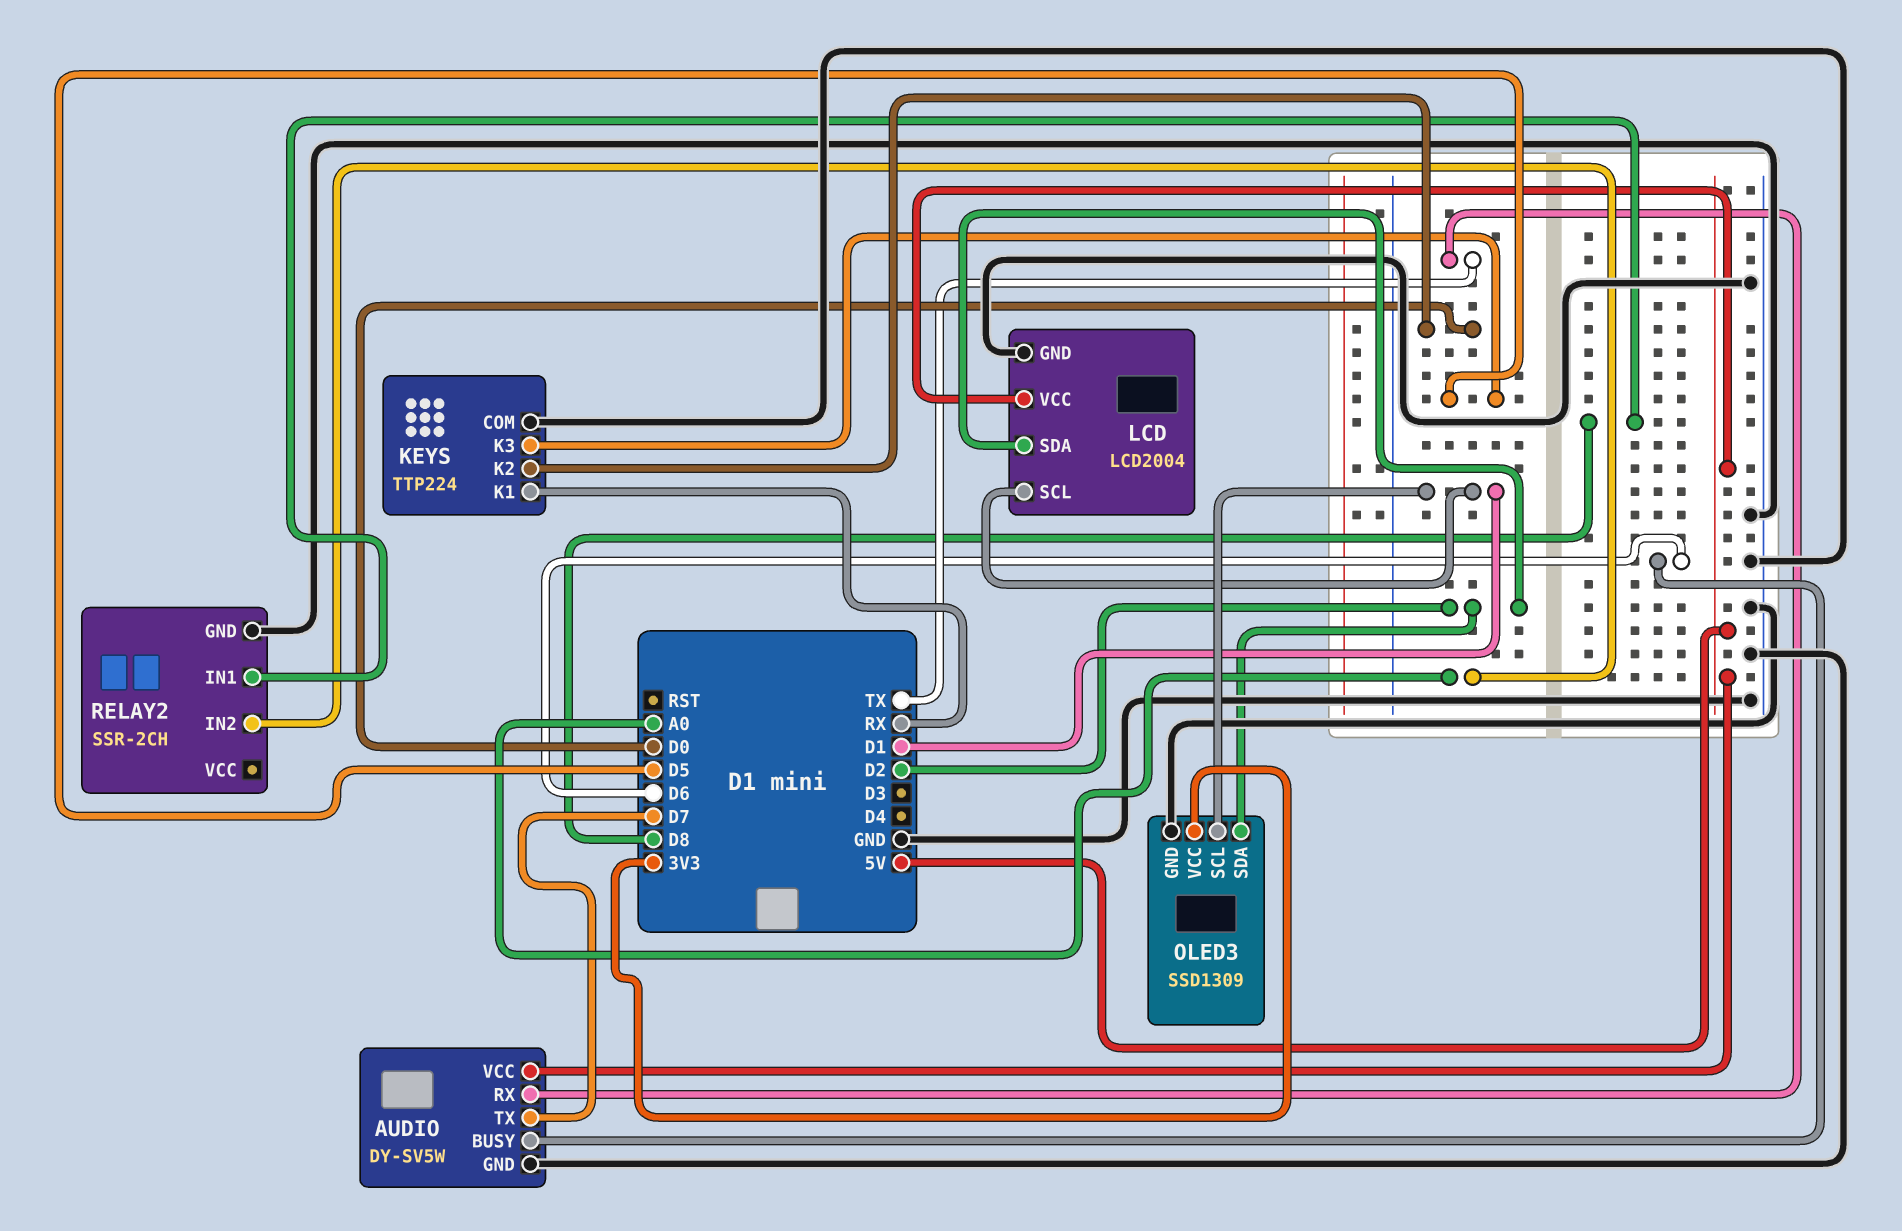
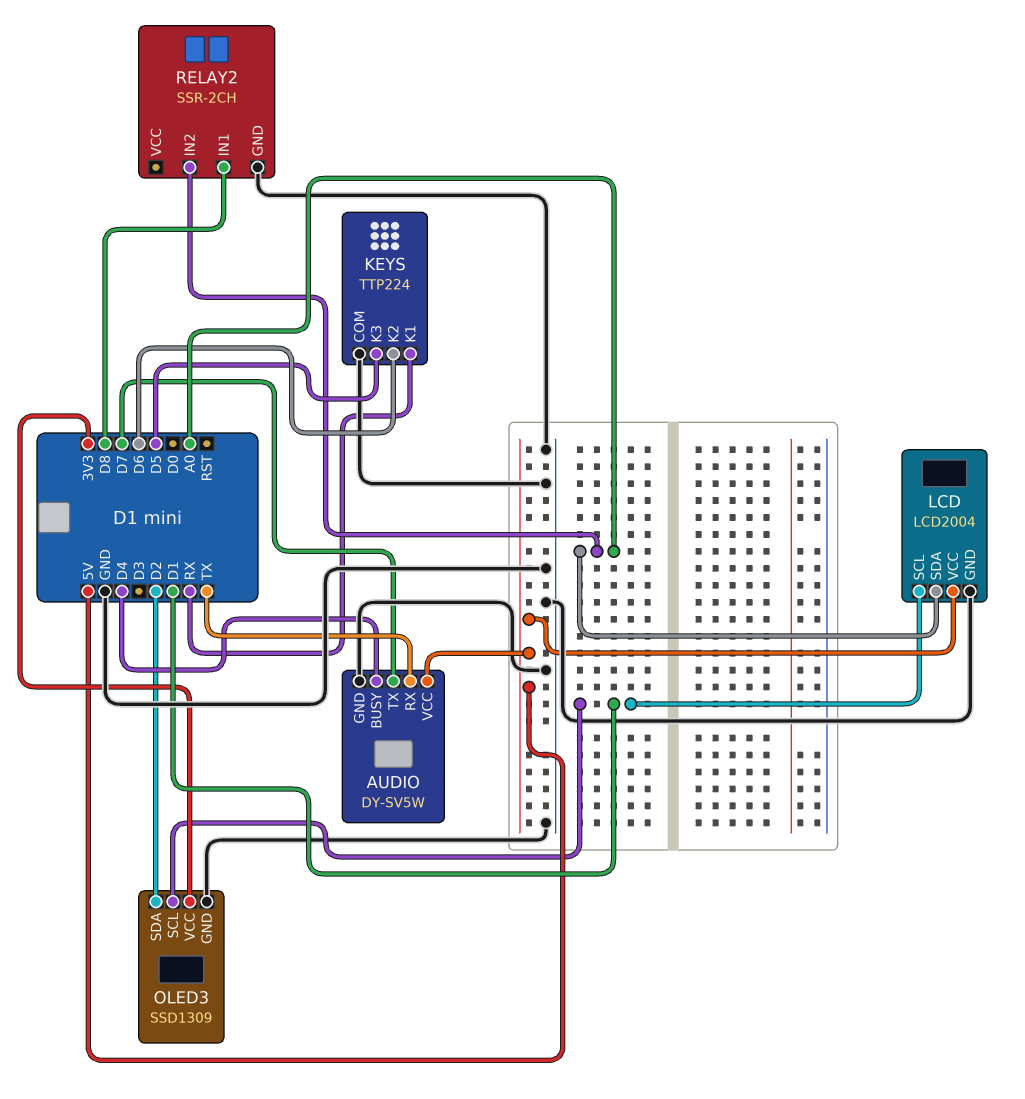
AUDIO pin BUSY: D6 -> D4
KEYS pin K2: D0 -> D6
LCD pin SDA: D2 -> A0

